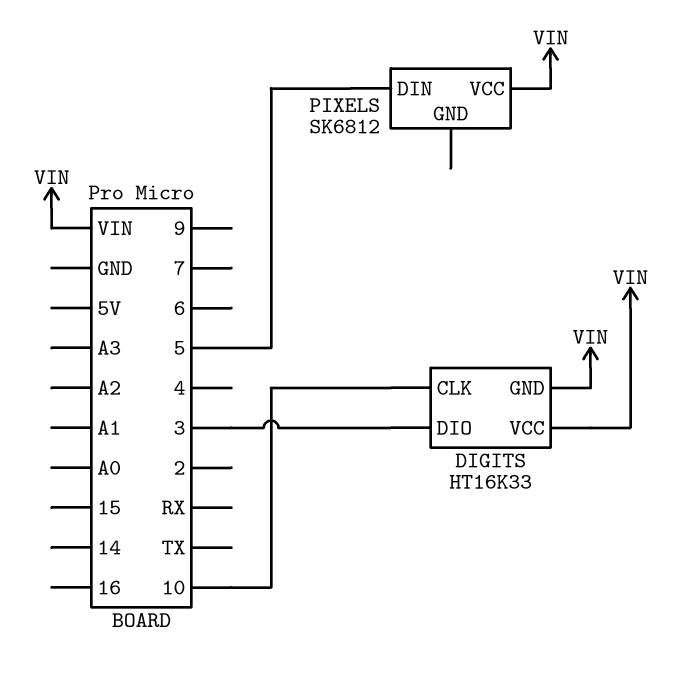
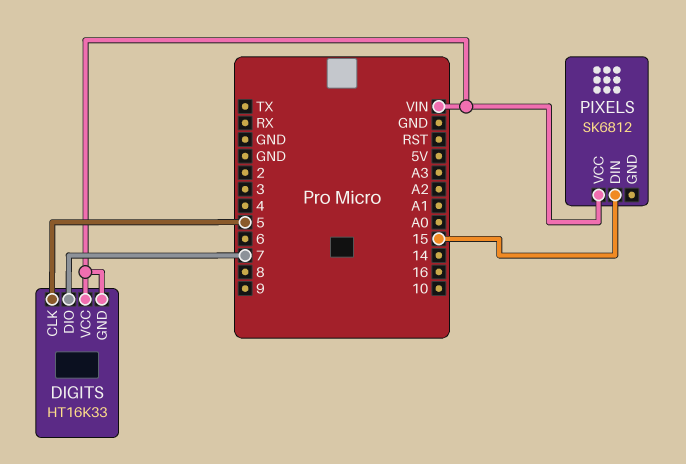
DIGITS pin CLK: 10 -> 5
DIGITS pin DIO: 3 -> 7
PIXELS pin DIN: 5 -> 15

